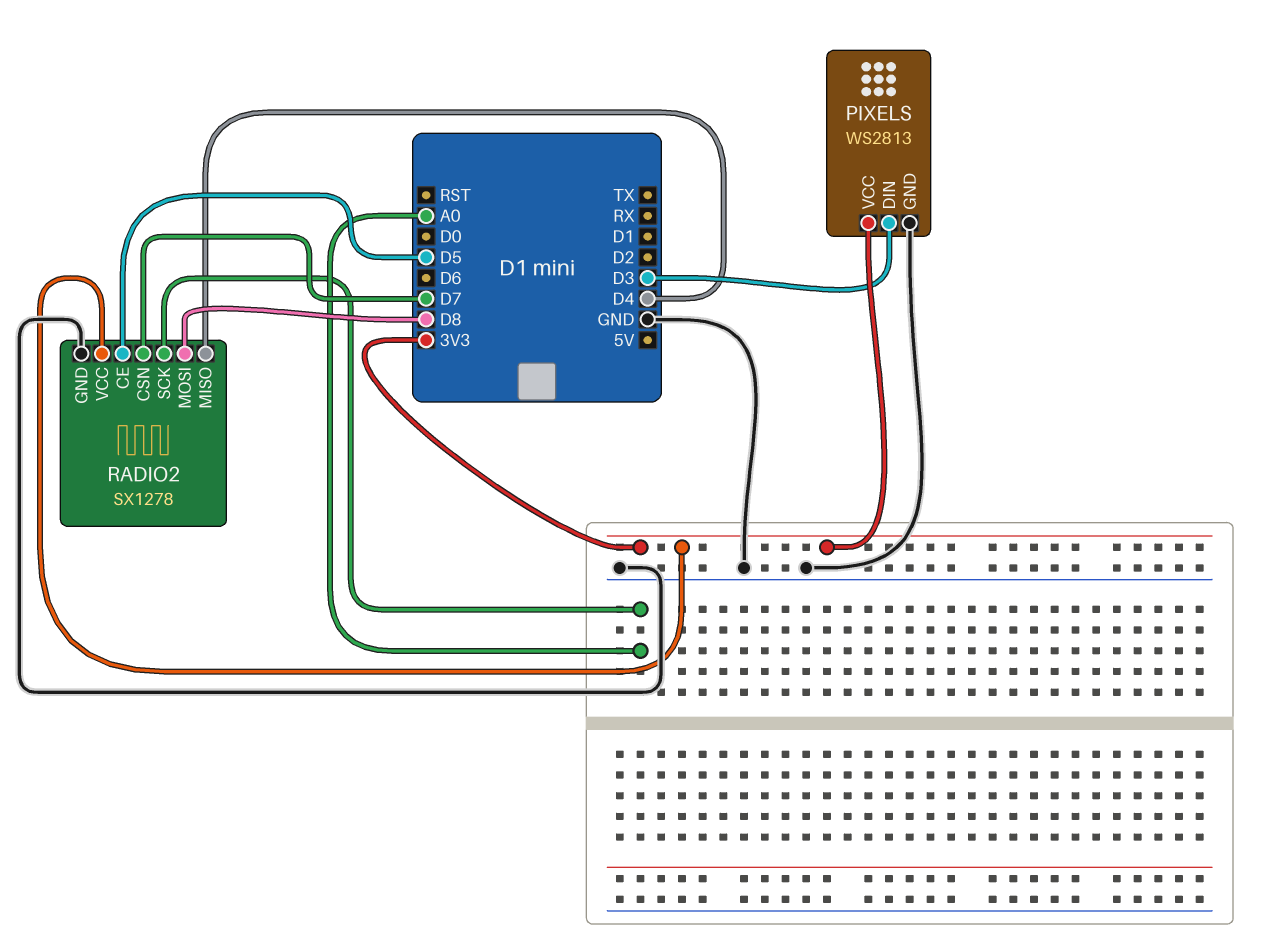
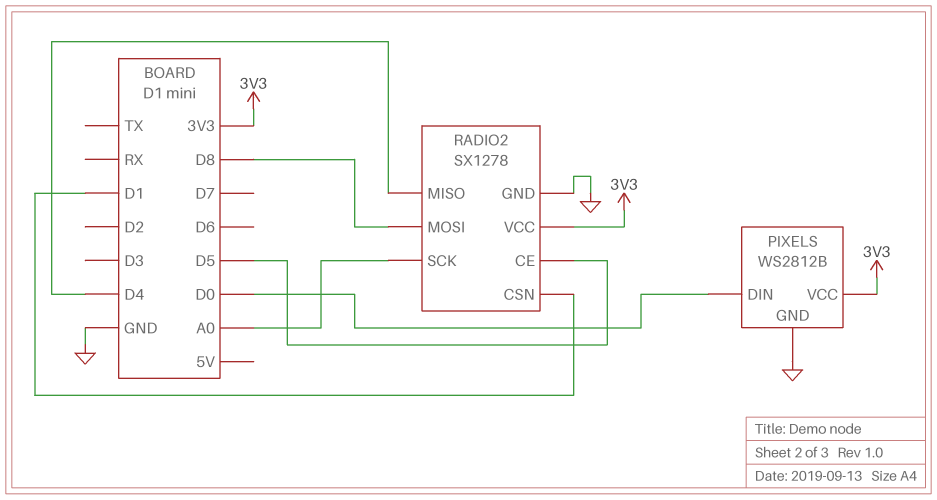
PIXELS: WS2813 -> WS2812B
PIXELS pin DIN: D3 -> D0
RADIO2 pin CSN: D7 -> D1

